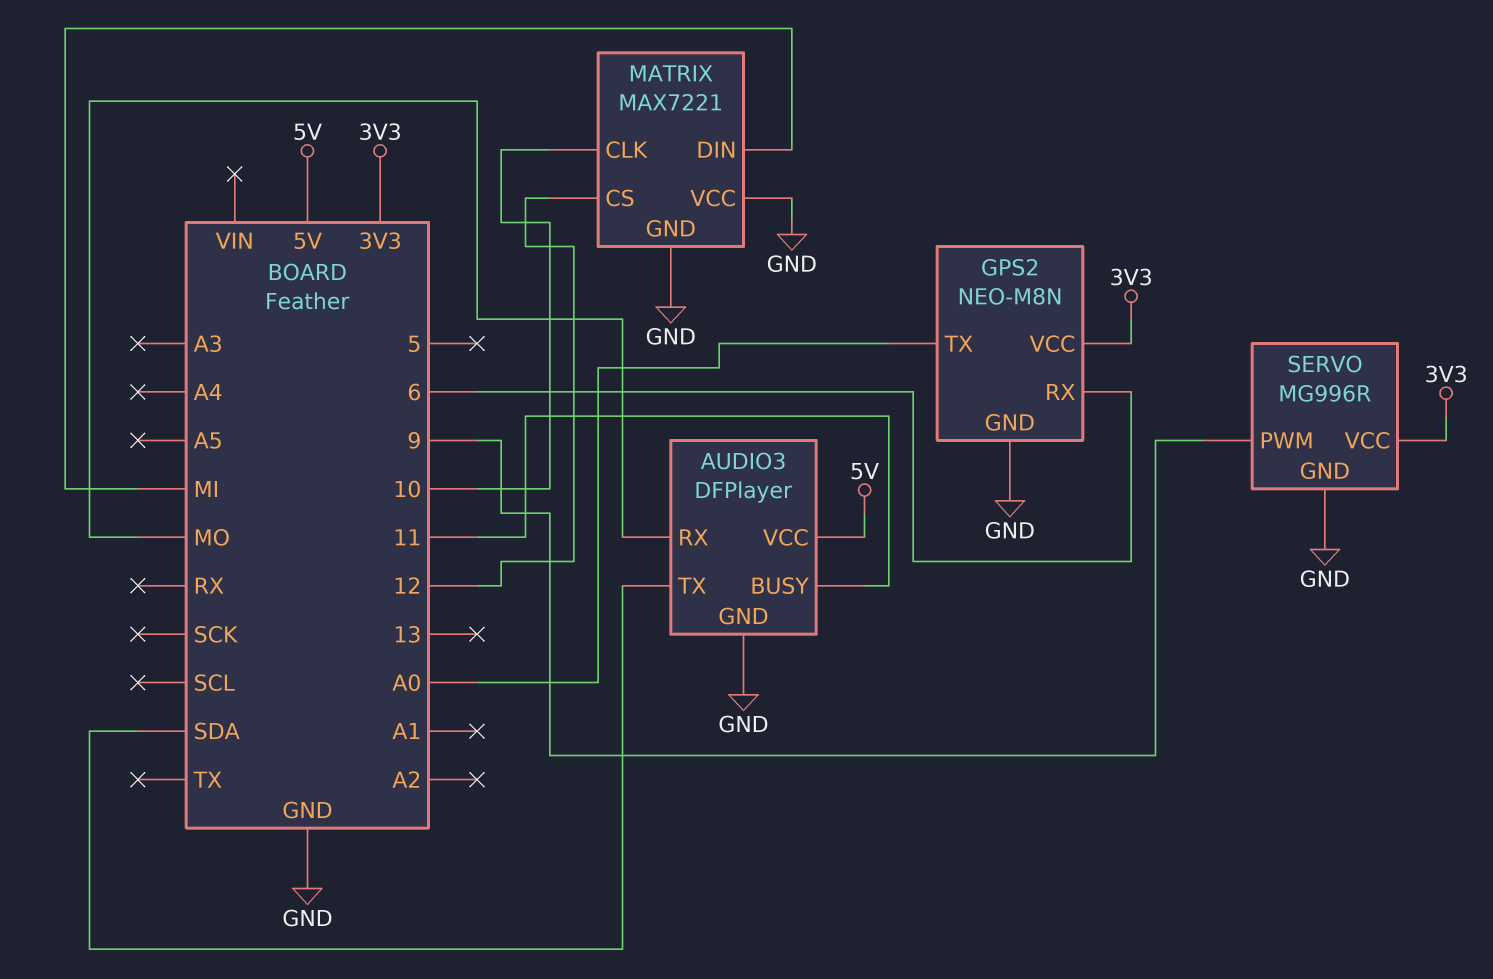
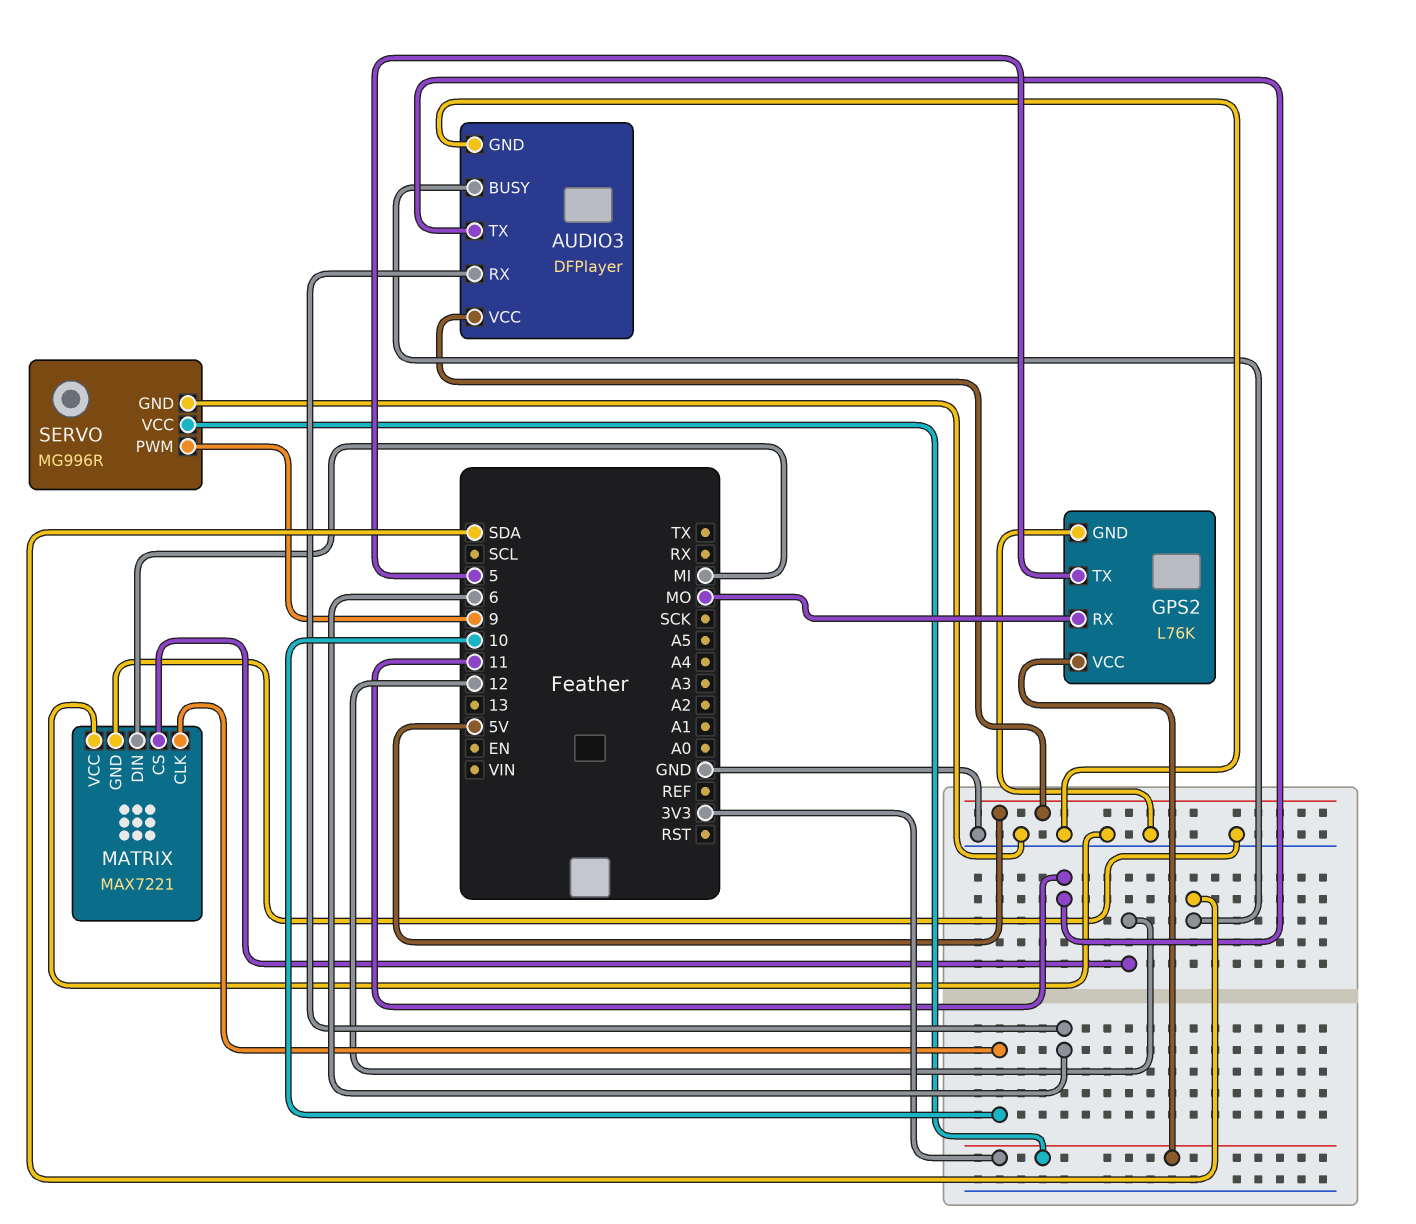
AUDIO3 pin BUSY: 11 -> SDA
AUDIO3 pin RX: MO -> 6
AUDIO3 pin TX: SDA -> 11
GPS2: NEO-M8N -> L76K
GPS2 pin RX: 6 -> MO
GPS2 pin TX: A0 -> 5

